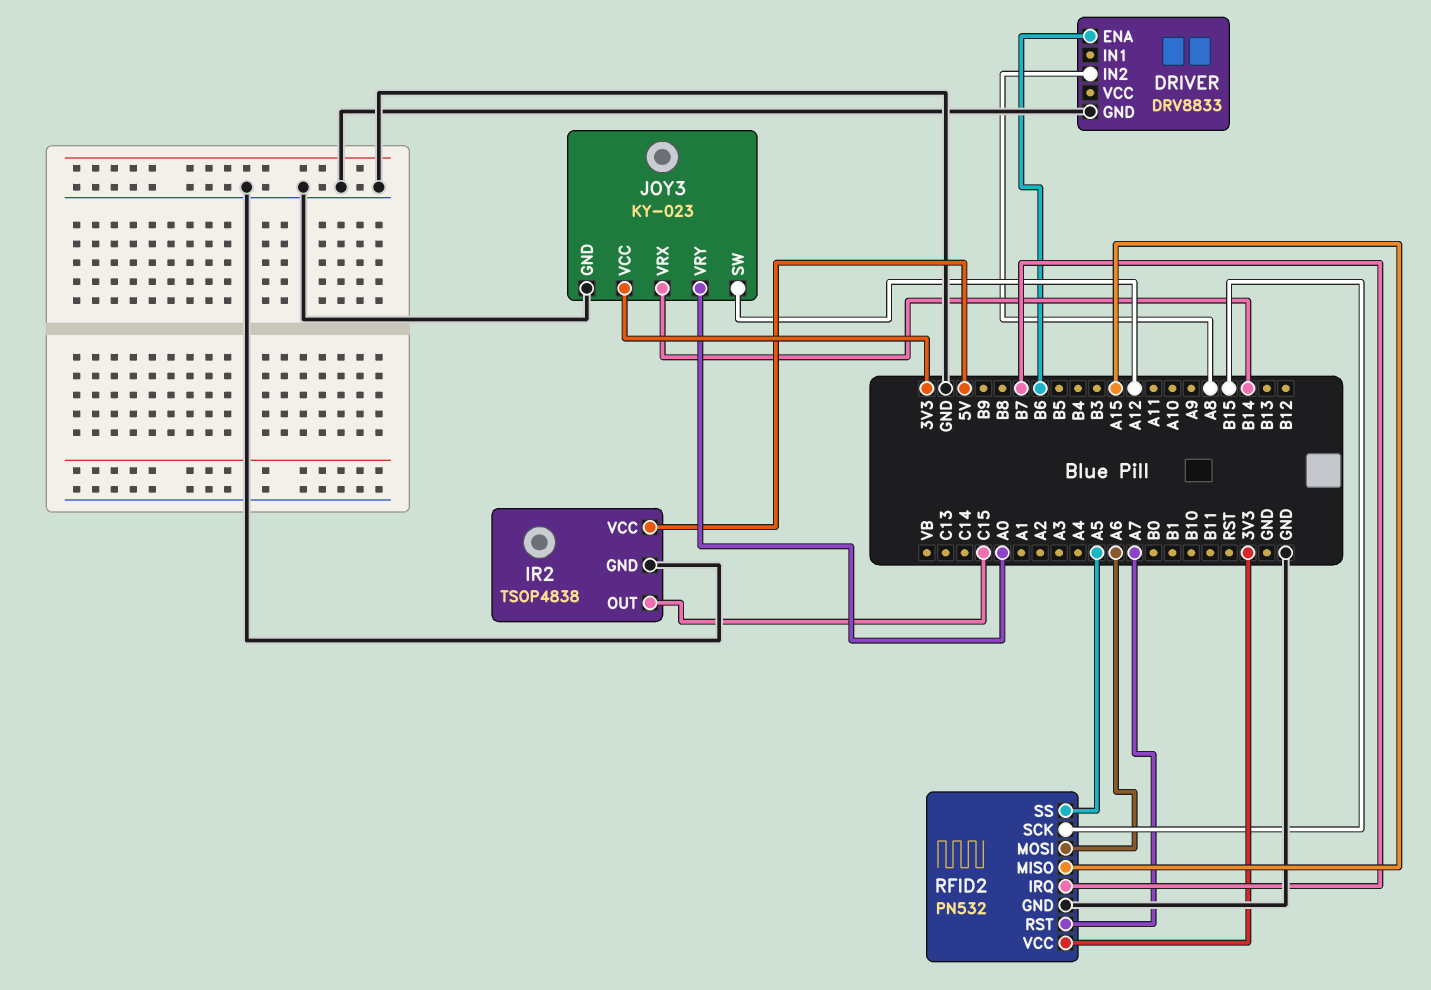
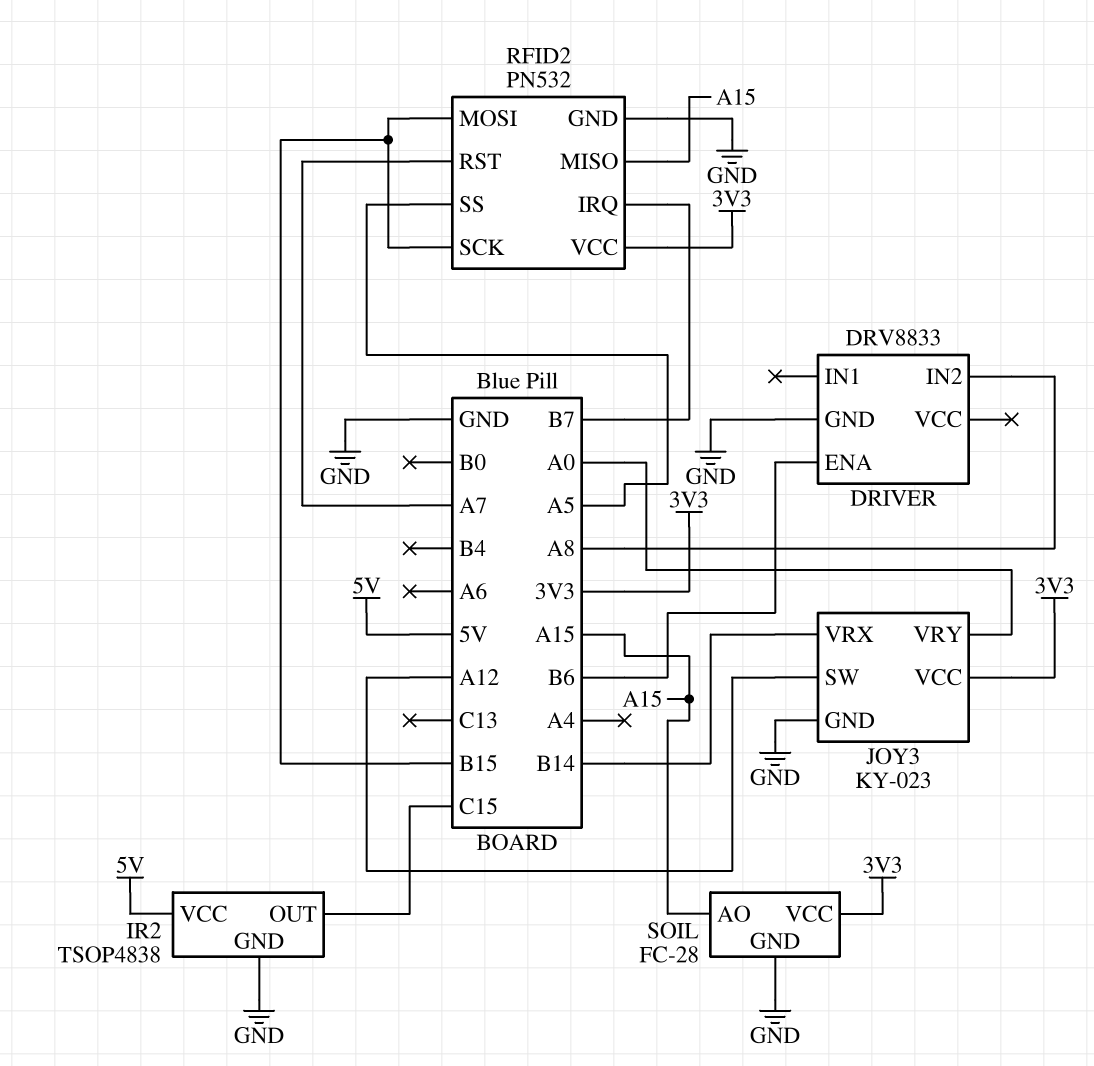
RFID2 pin MOSI: A6 -> B15
SOIL: none -> FC-28
SOIL pin AO: none -> A15
SOIL pin GND: none -> GND
SOIL pin VCC: none -> 3V3

